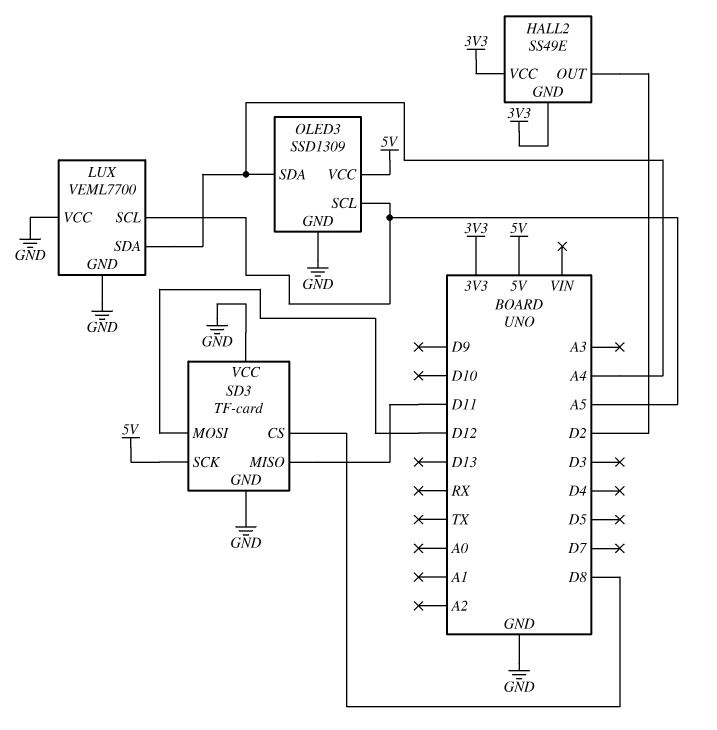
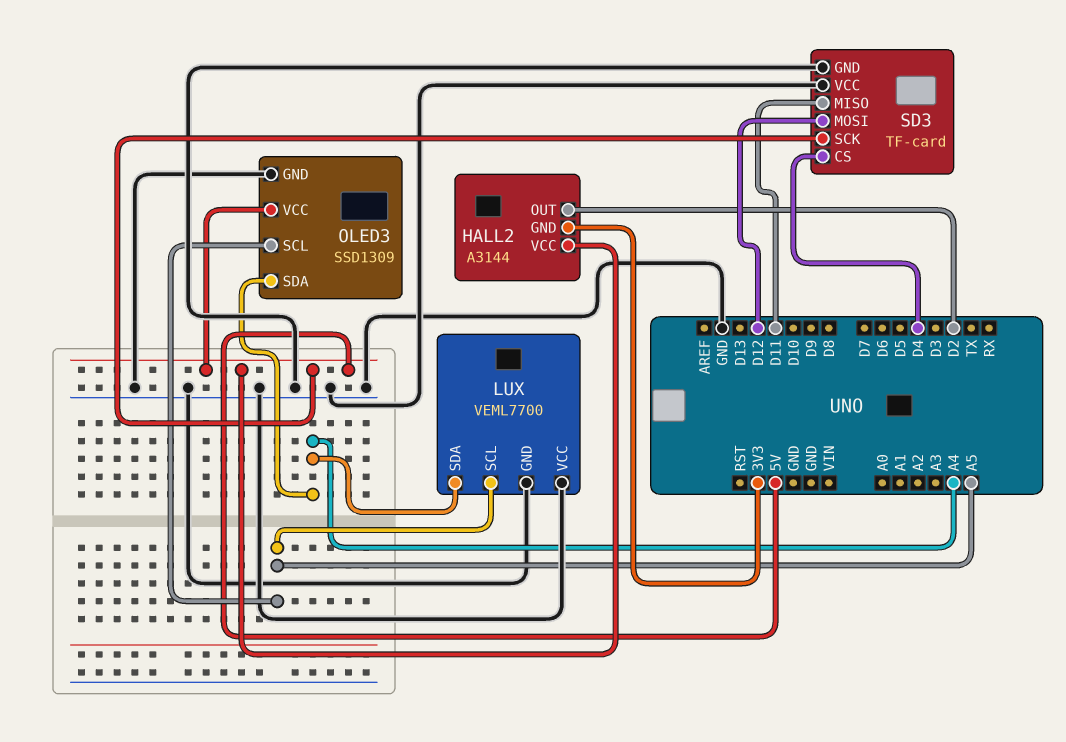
HALL2: SS49E -> A3144
HALL2 pin VCC: 3V3 -> 5V
SD3 pin CS: D8 -> D4

